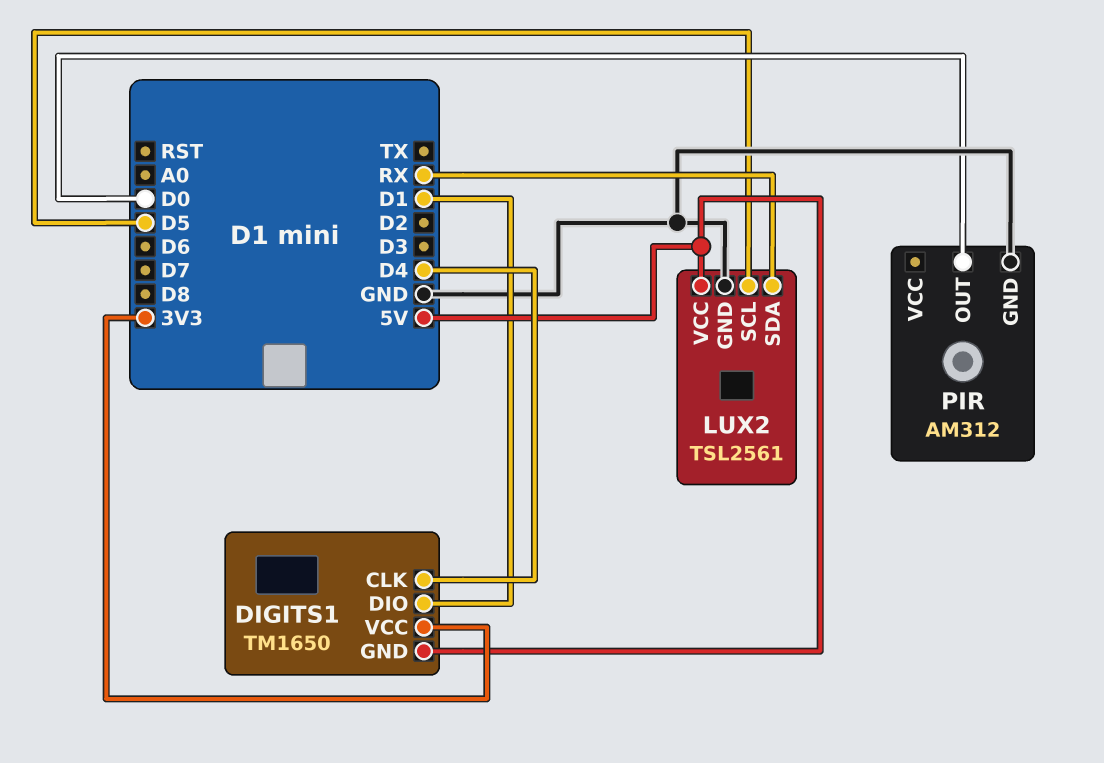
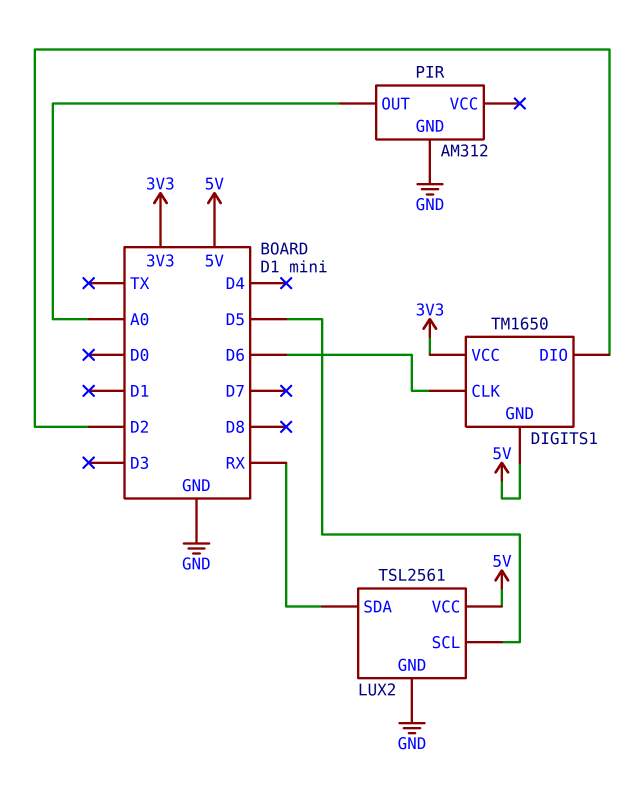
DIGITS1 pin CLK: D4 -> D6
DIGITS1 pin DIO: D1 -> D2
PIR pin OUT: D0 -> A0

